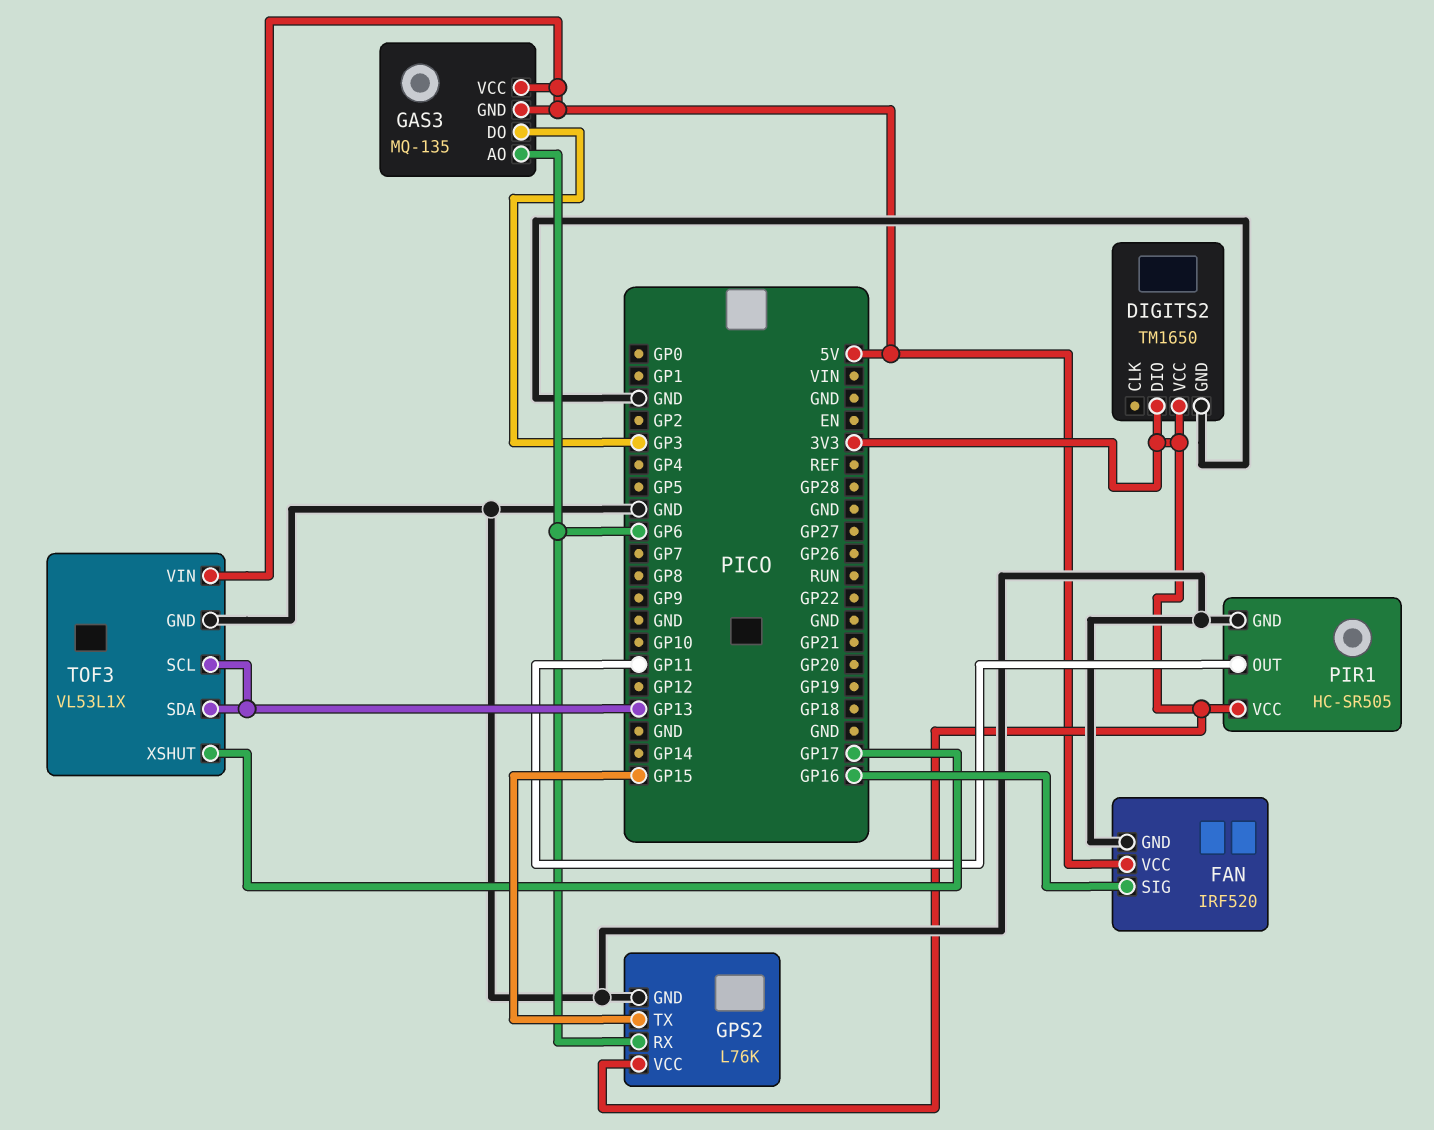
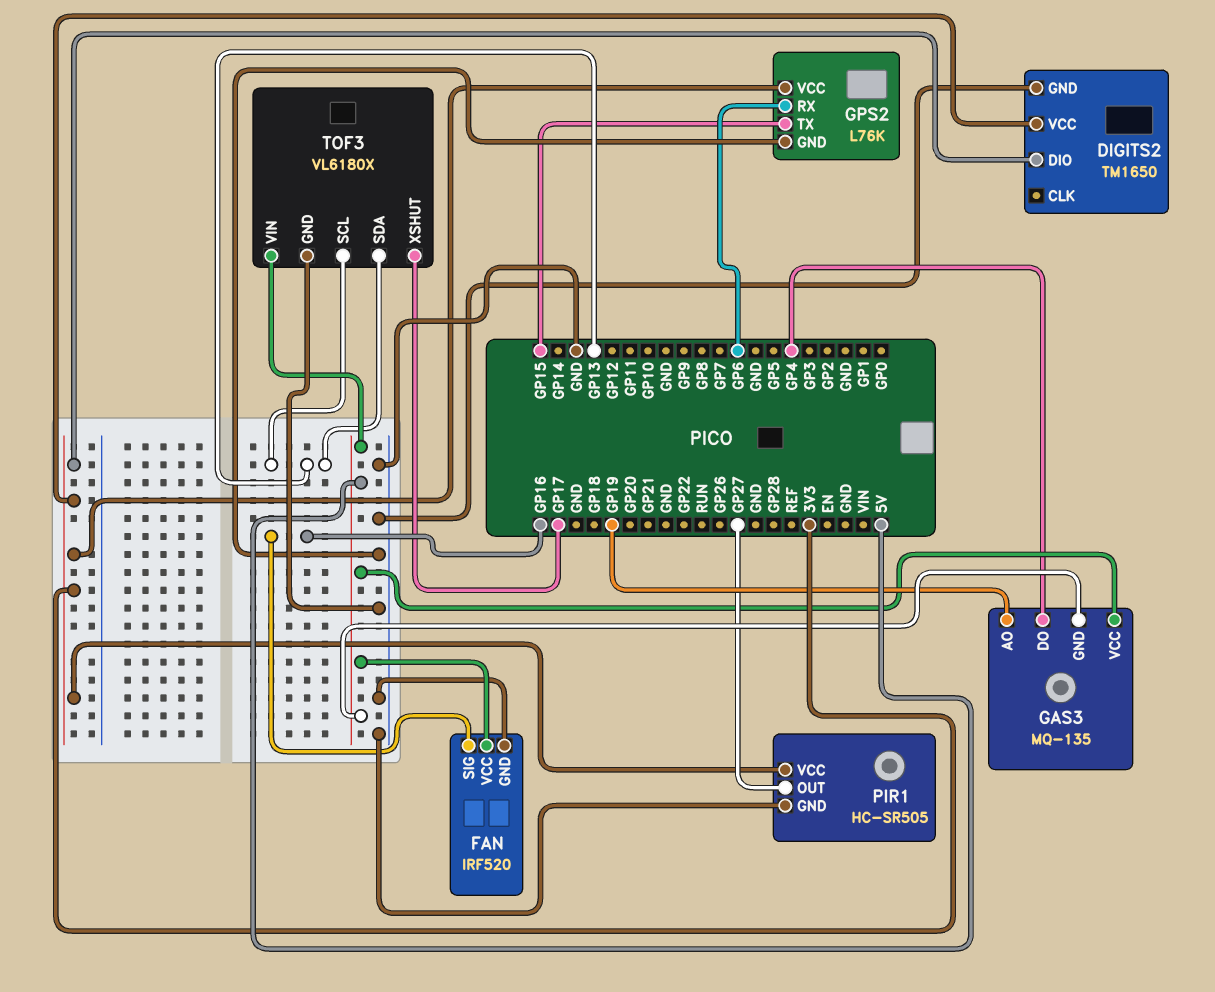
GAS3 pin AO: GP6 -> GP19
GAS3 pin DO: GP3 -> GP4
PIR1 pin OUT: GP11 -> GP27
TOF3: VL53L1X -> VL6180X

